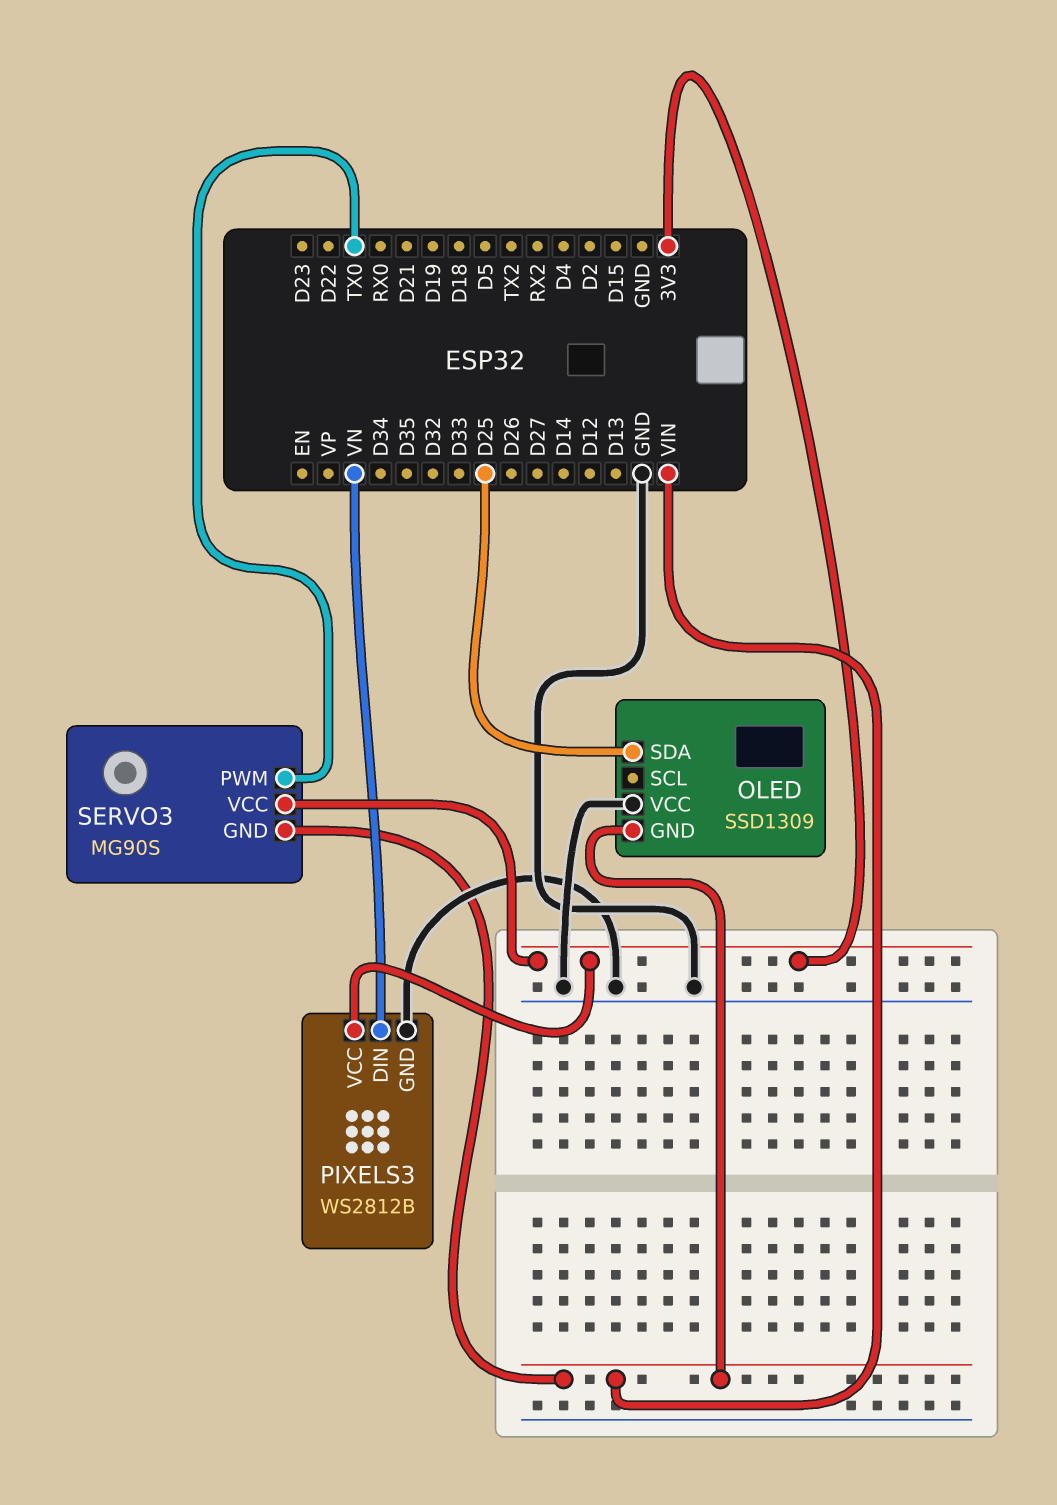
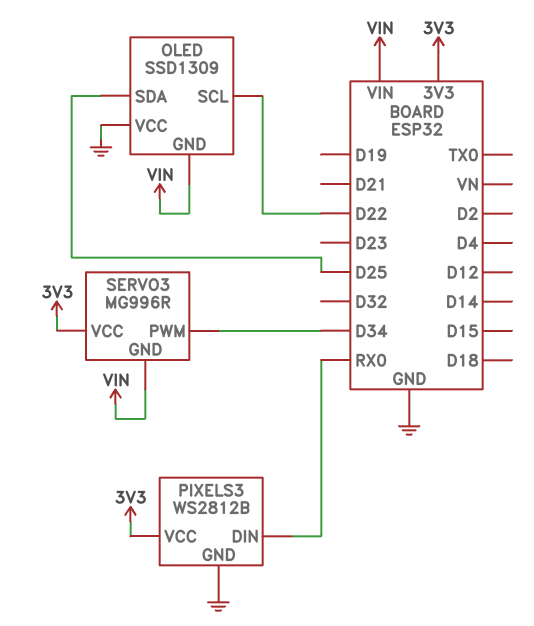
OLED pin SCL: none -> D22
PIXELS3 pin DIN: VN -> RX0
SERVO3: MG90S -> MG996R
SERVO3 pin PWM: TX0 -> D34

